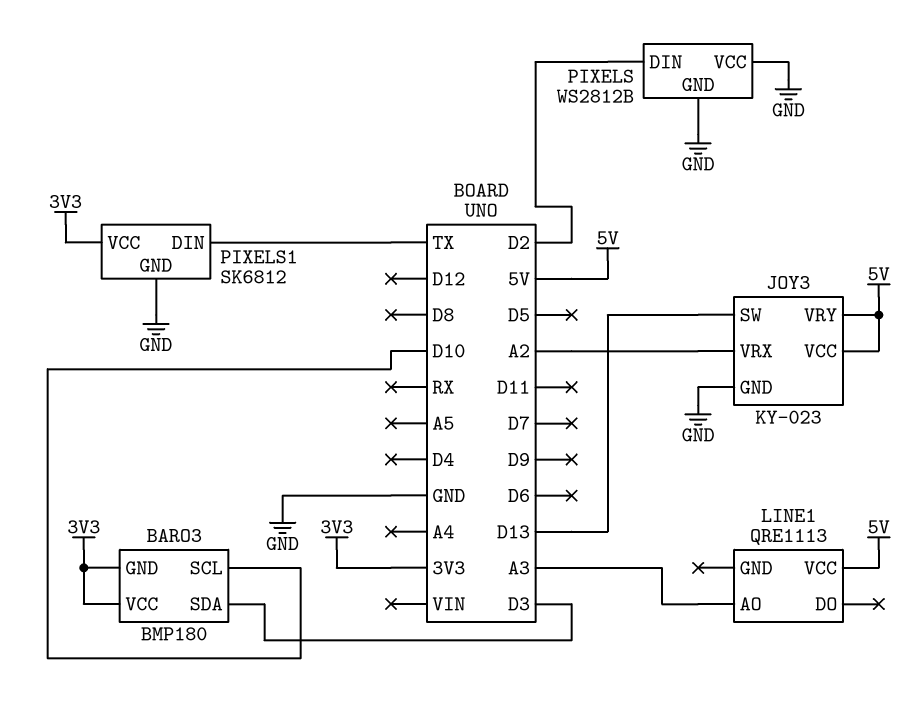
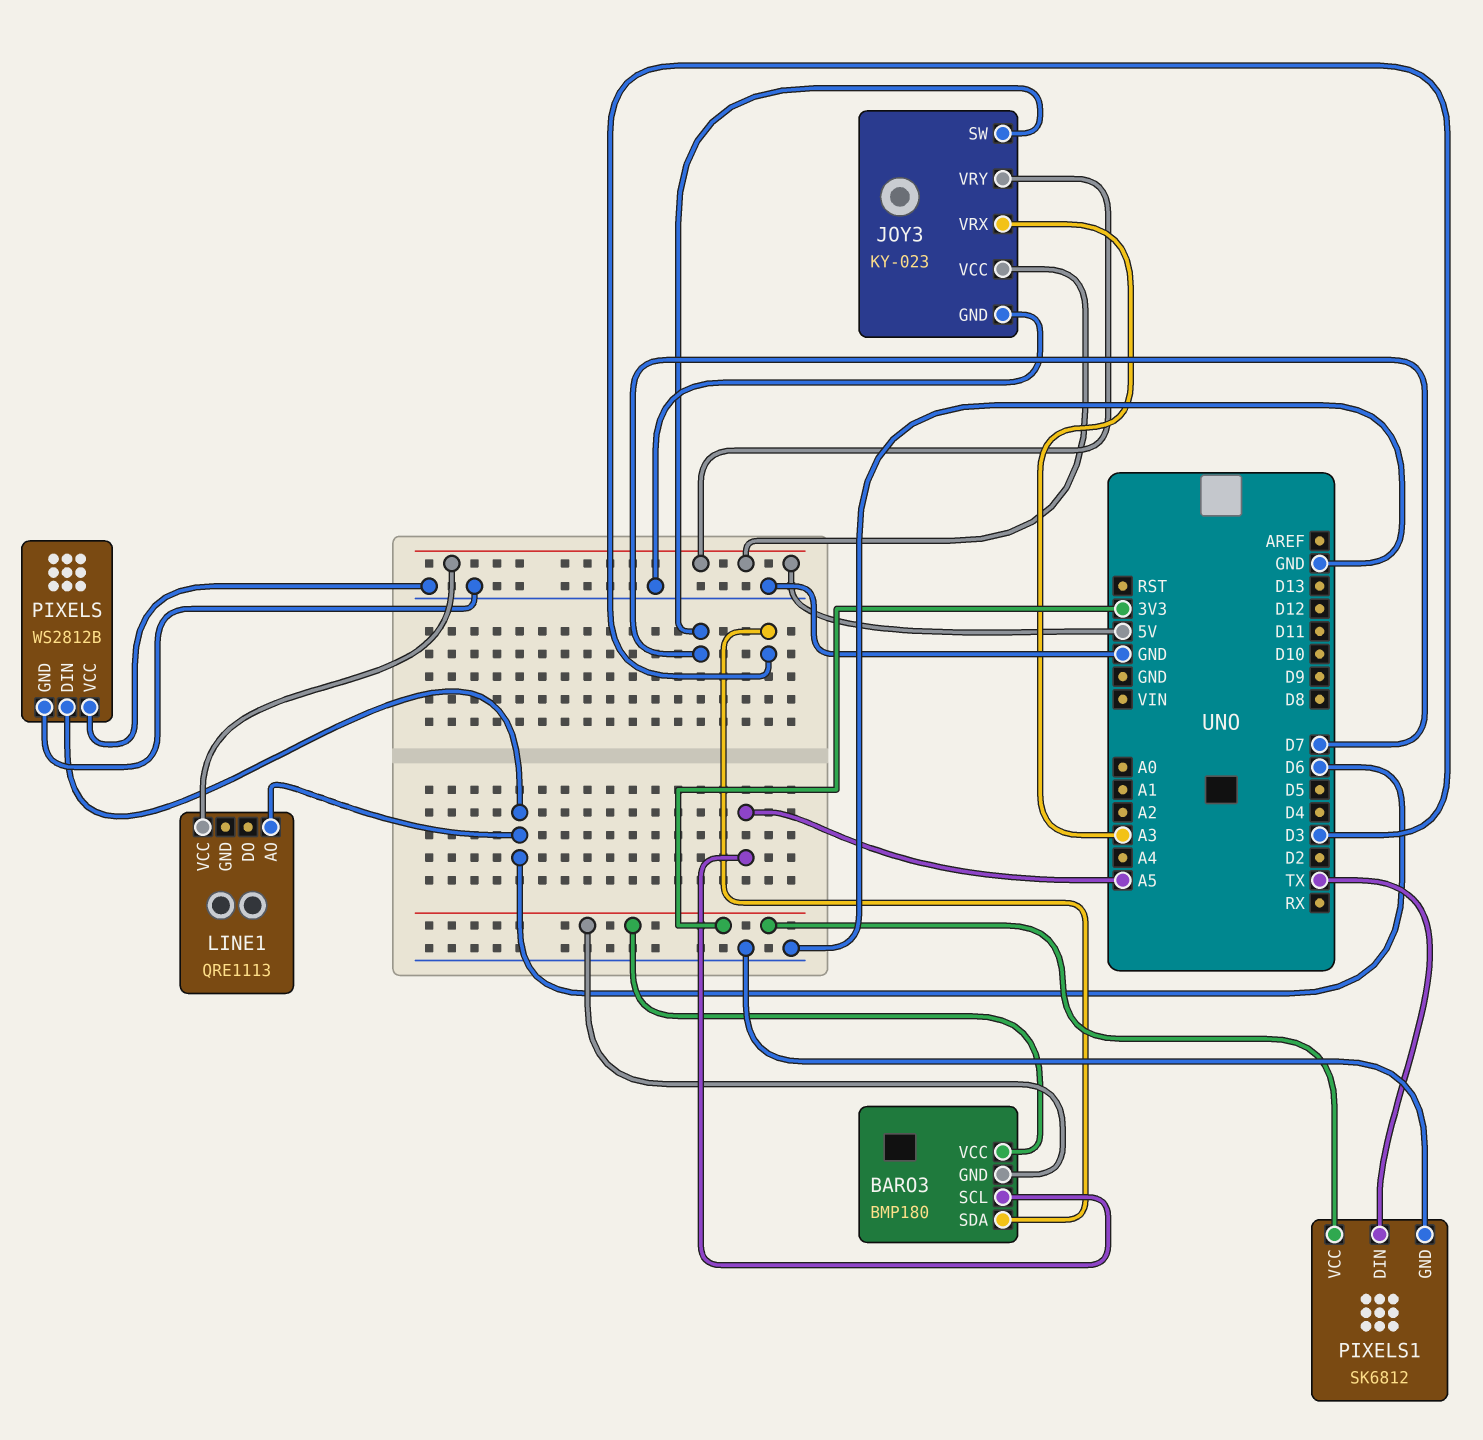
BARO3 pin SCL: D10 -> A5
JOY3 pin SW: D13 -> D7
JOY3 pin VRX: A2 -> A3
LINE1 pin AO: A3 -> D6
PIXELS pin DIN: D2 -> D6

